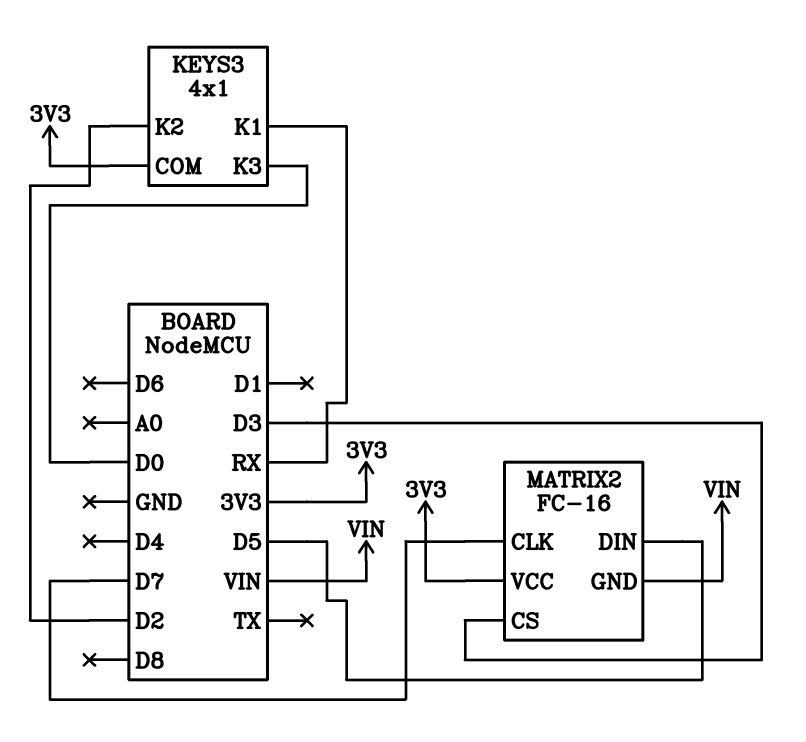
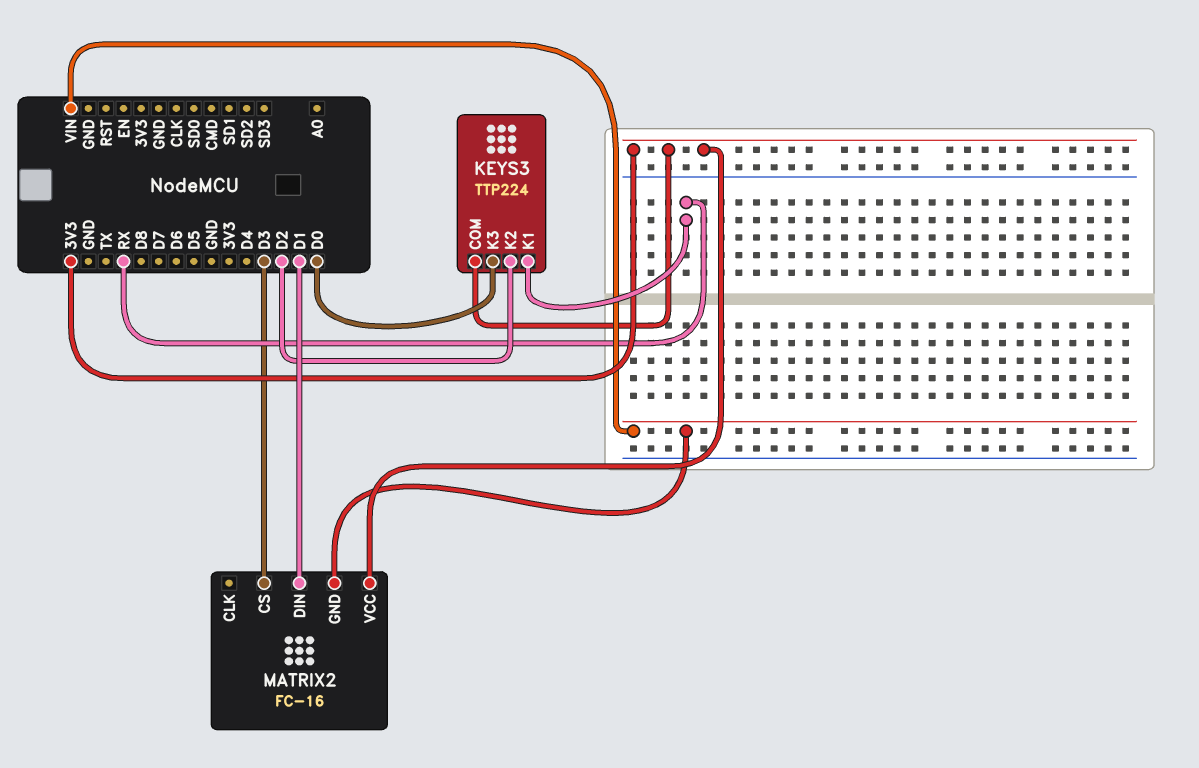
KEYS3: 4x1 -> TTP224
MATRIX2 pin CLK: D7 -> none
MATRIX2 pin DIN: D5 -> D1

